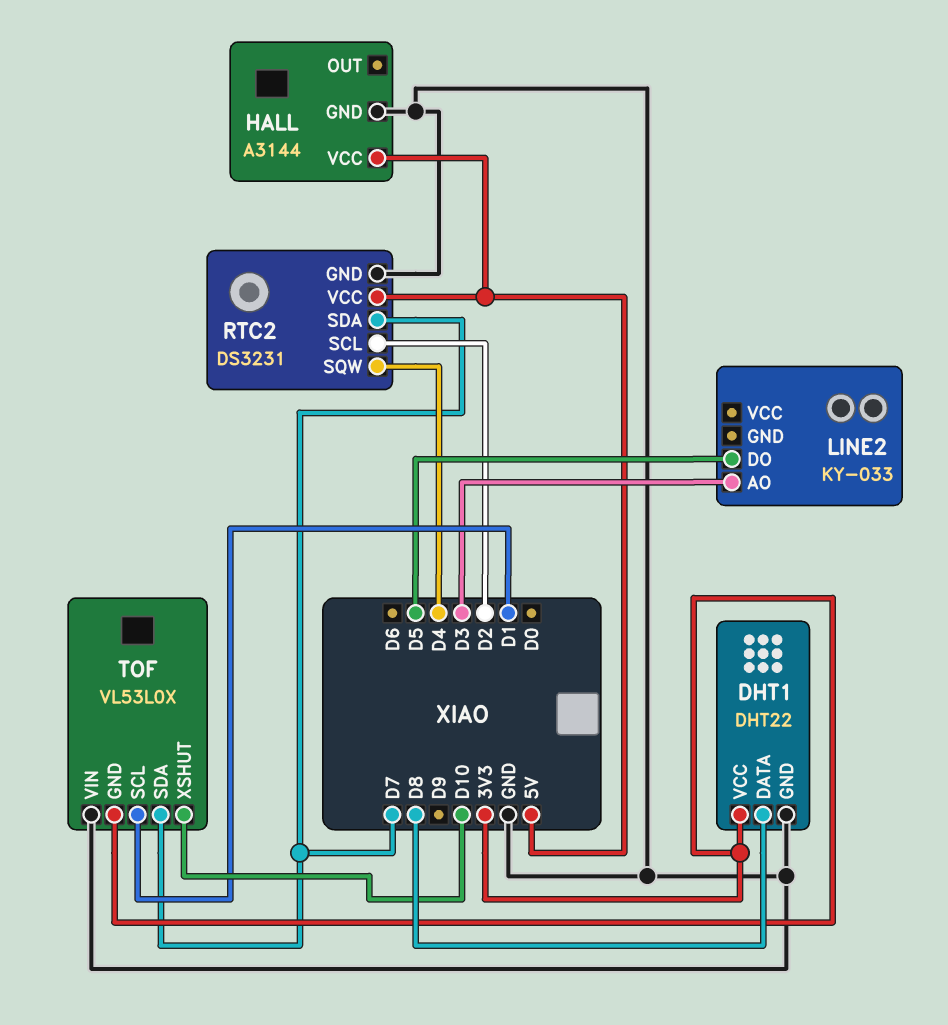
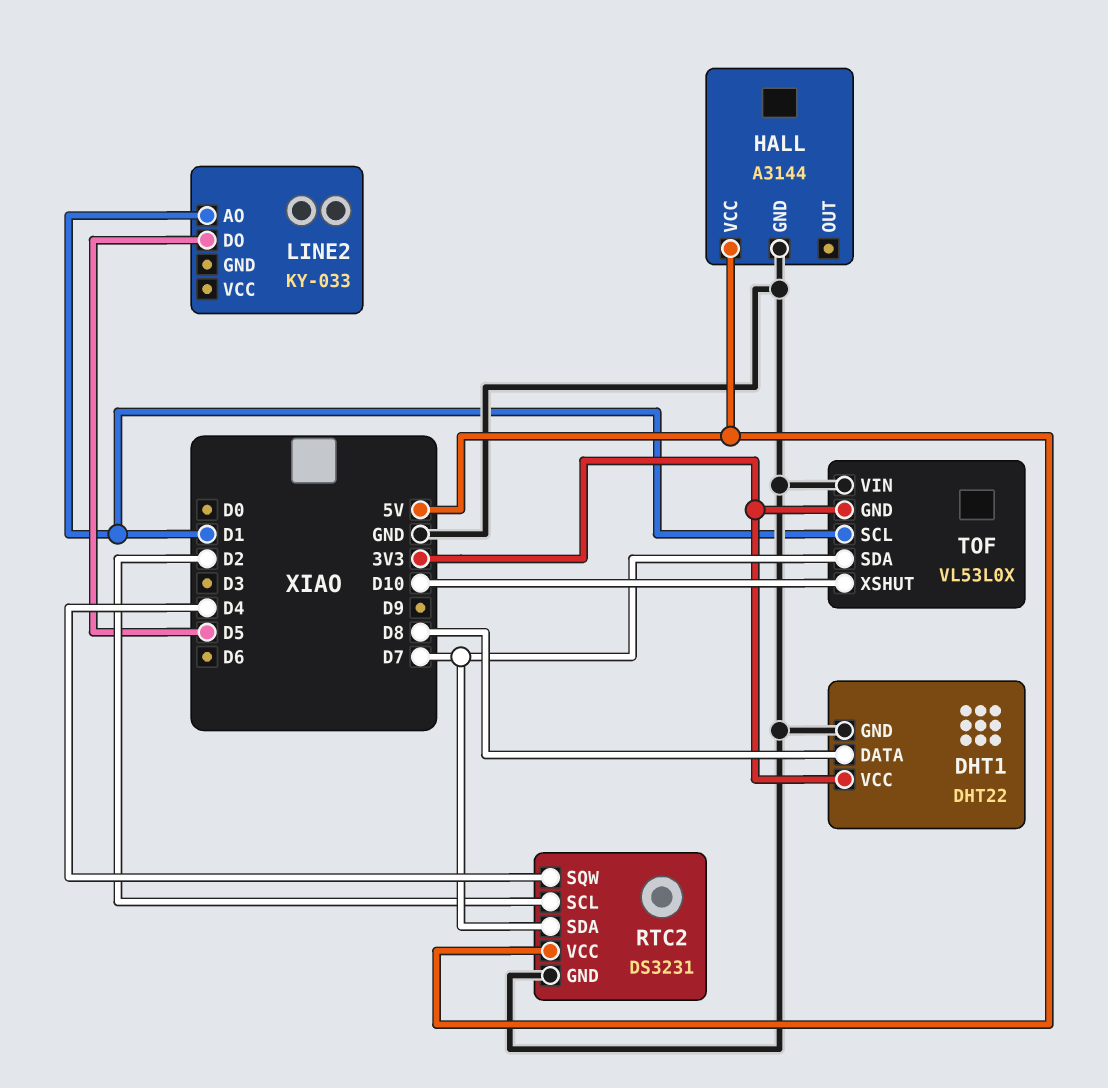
LINE2 pin AO: D3 -> D1

